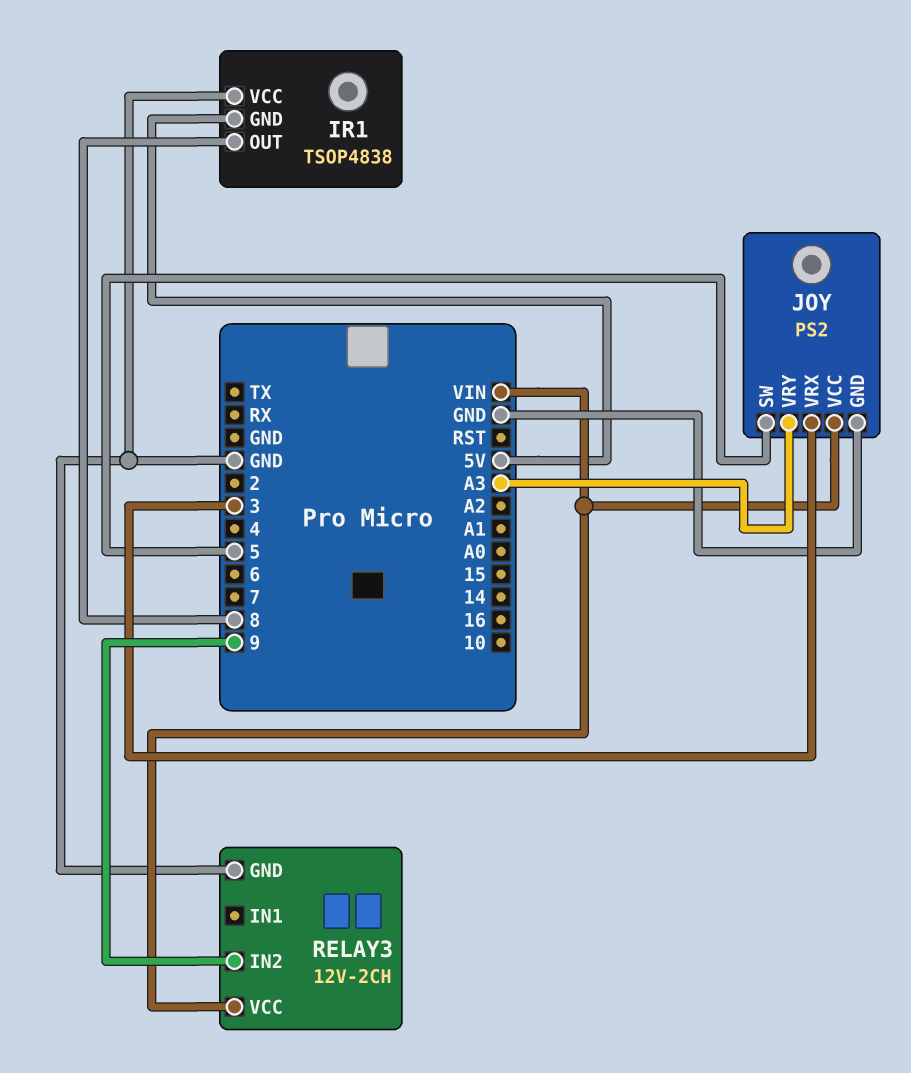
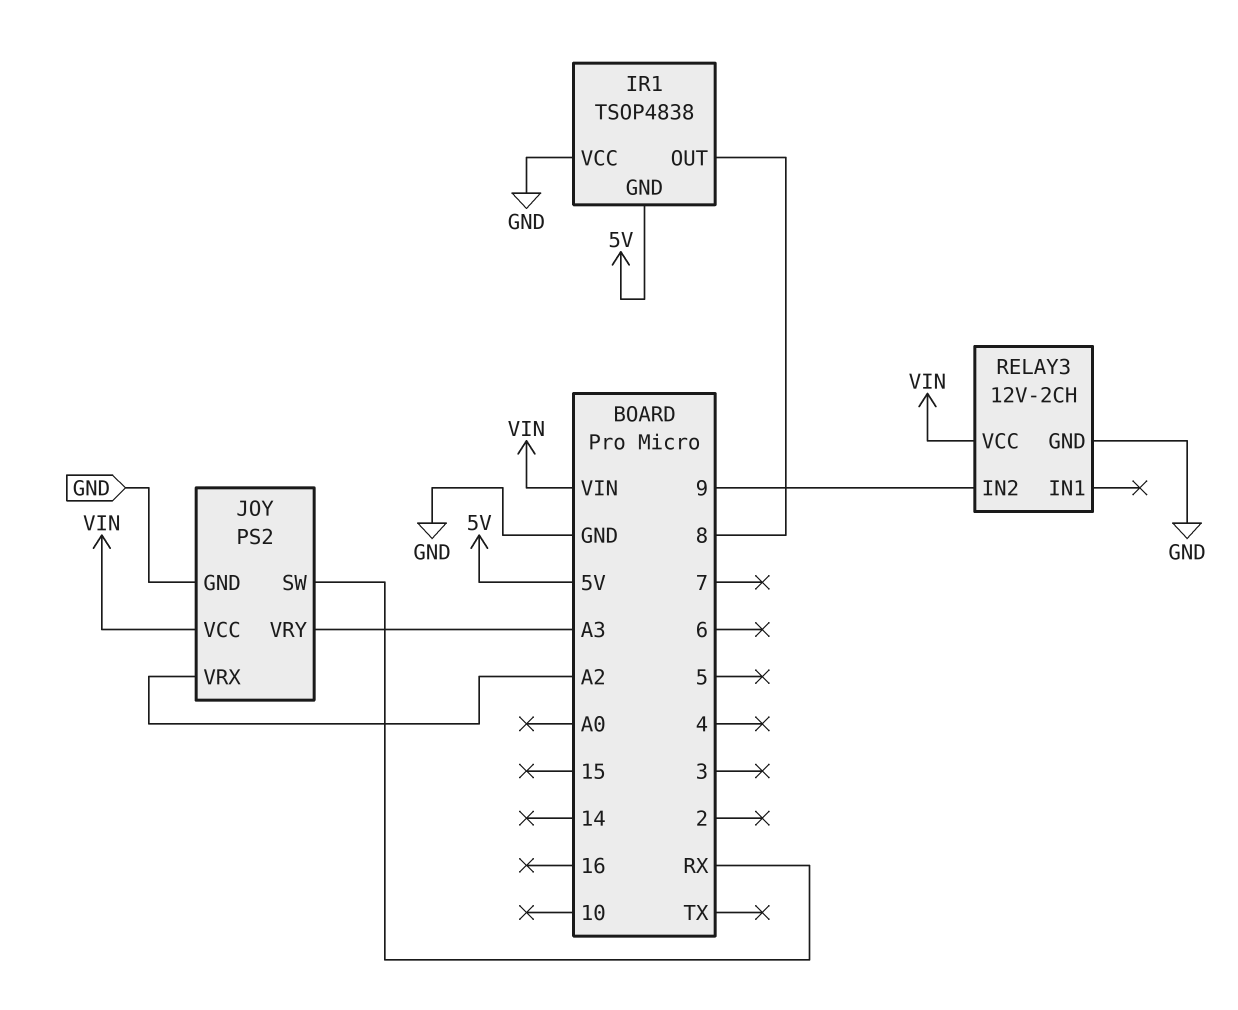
JOY pin SW: 5 -> RX
JOY pin VRX: 3 -> A2

